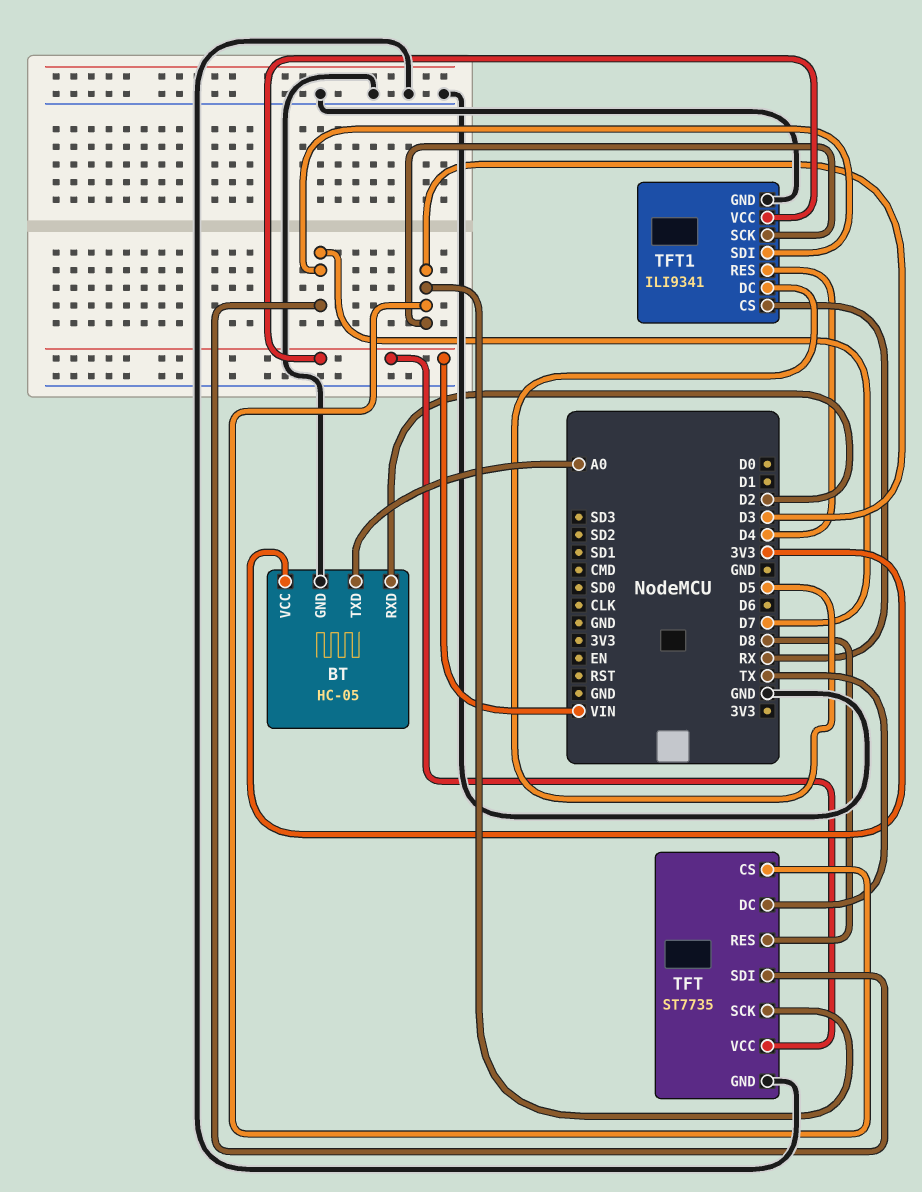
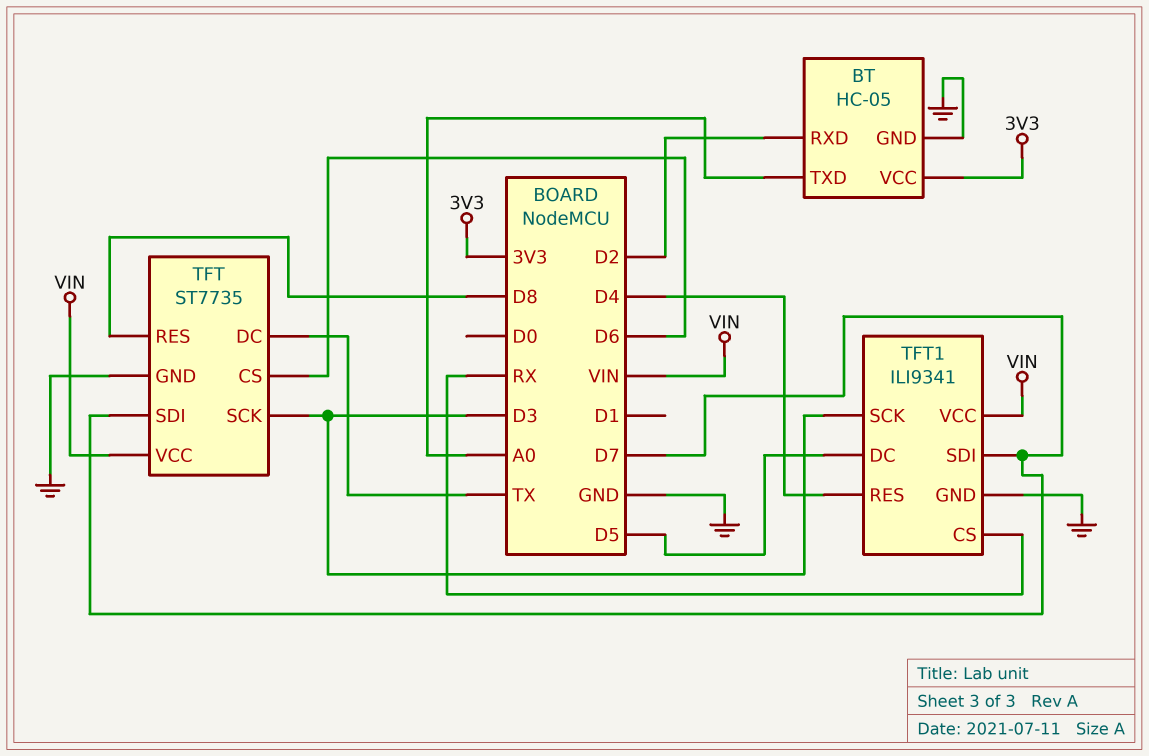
TFT pin CS: D3 -> D6

